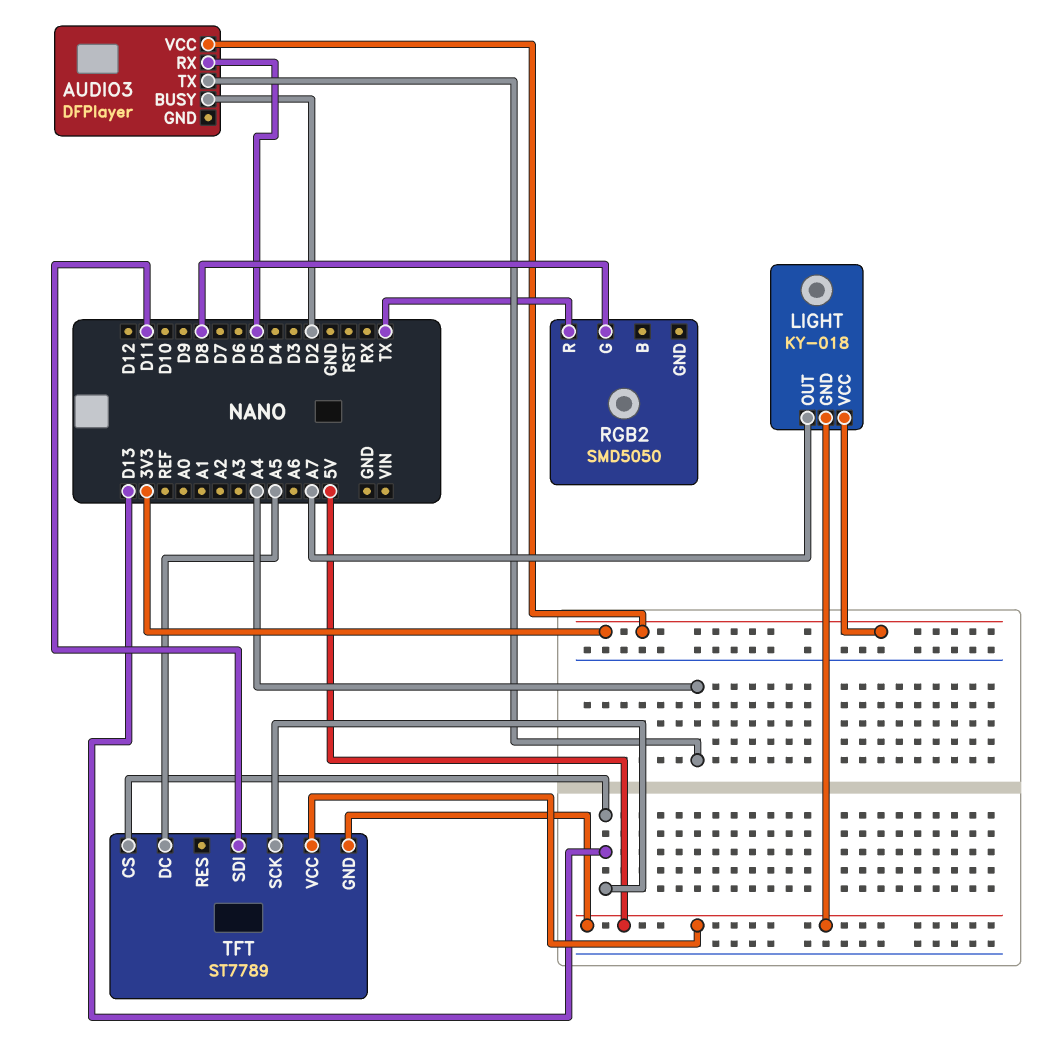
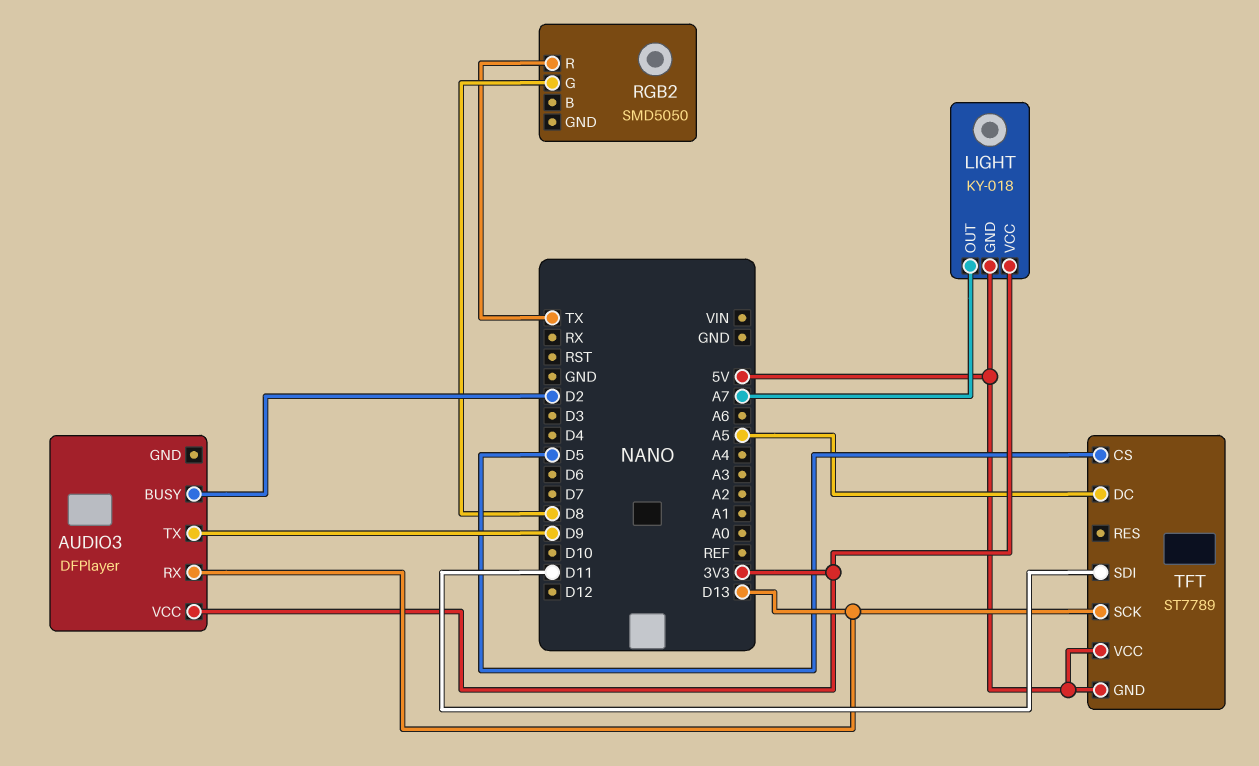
AUDIO3 pin RX: D5 -> D13
AUDIO3 pin TX: A4 -> D9
TFT pin CS: D13 -> D5

